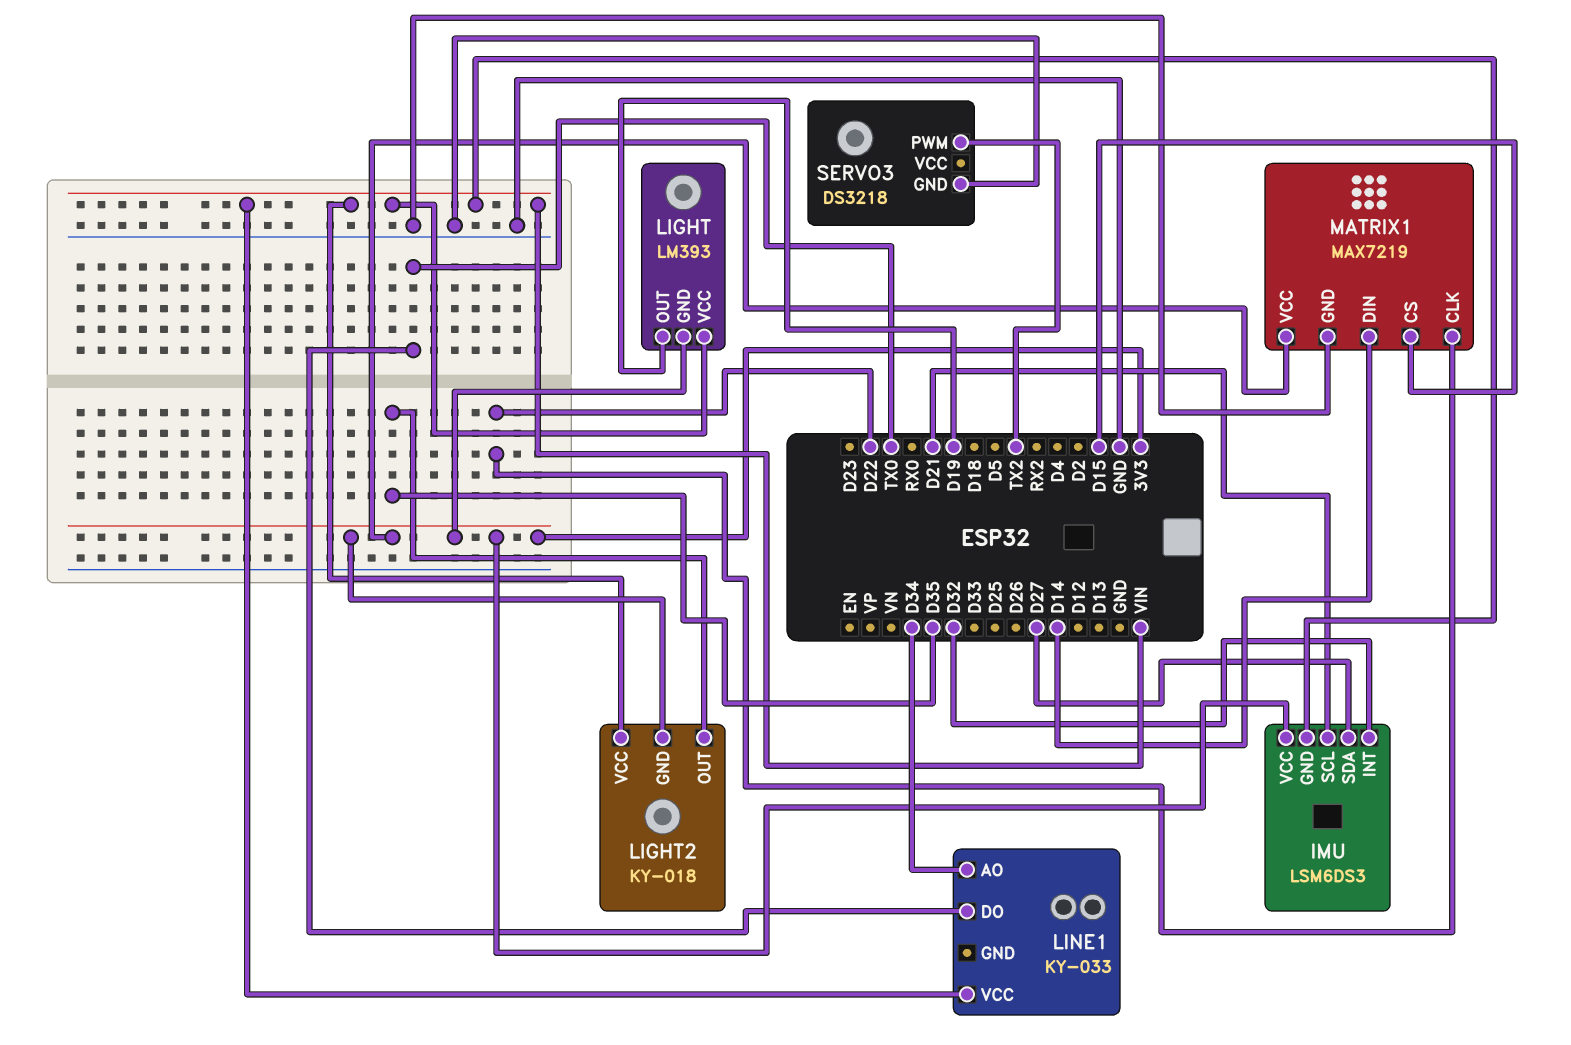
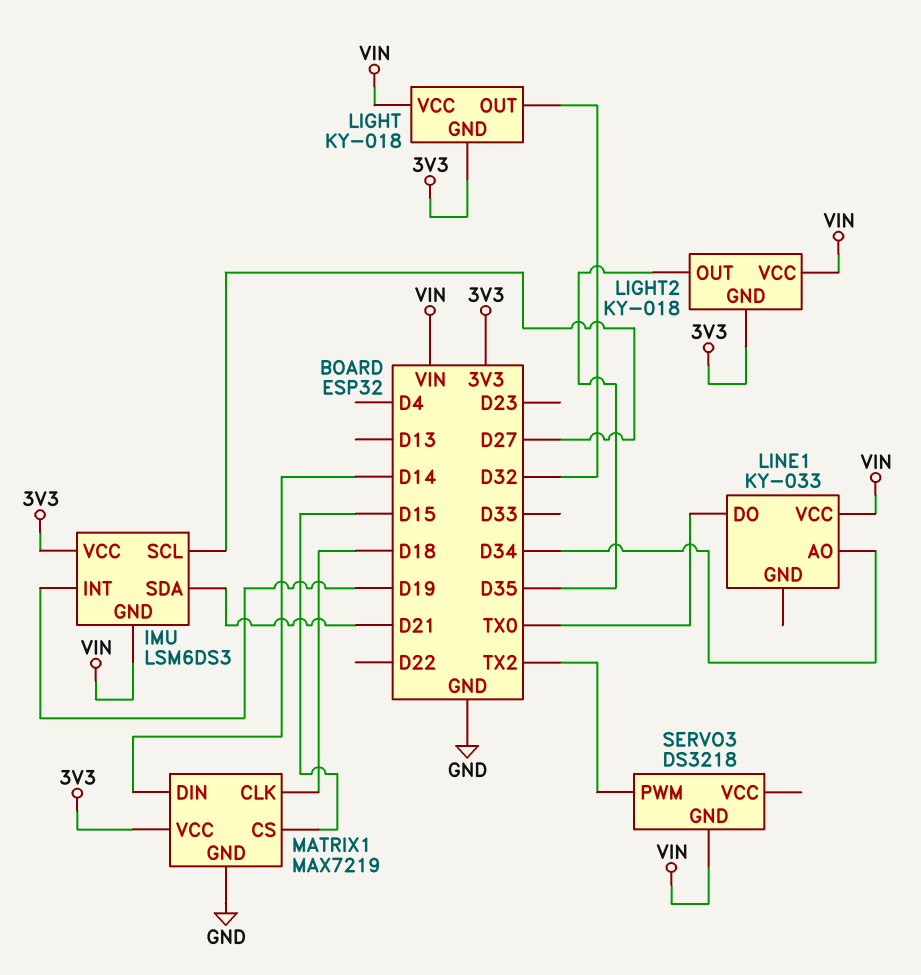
IMU pin INT: D32 -> D19
IMU pin SCL: D21 -> D27
IMU pin SDA: D27 -> D21
LIGHT: LM393 -> KY-018
LIGHT pin OUT: D19 -> D32
MATRIX1 pin CLK: D22 -> D18
SERVO3 pin GND: GND -> VIN

